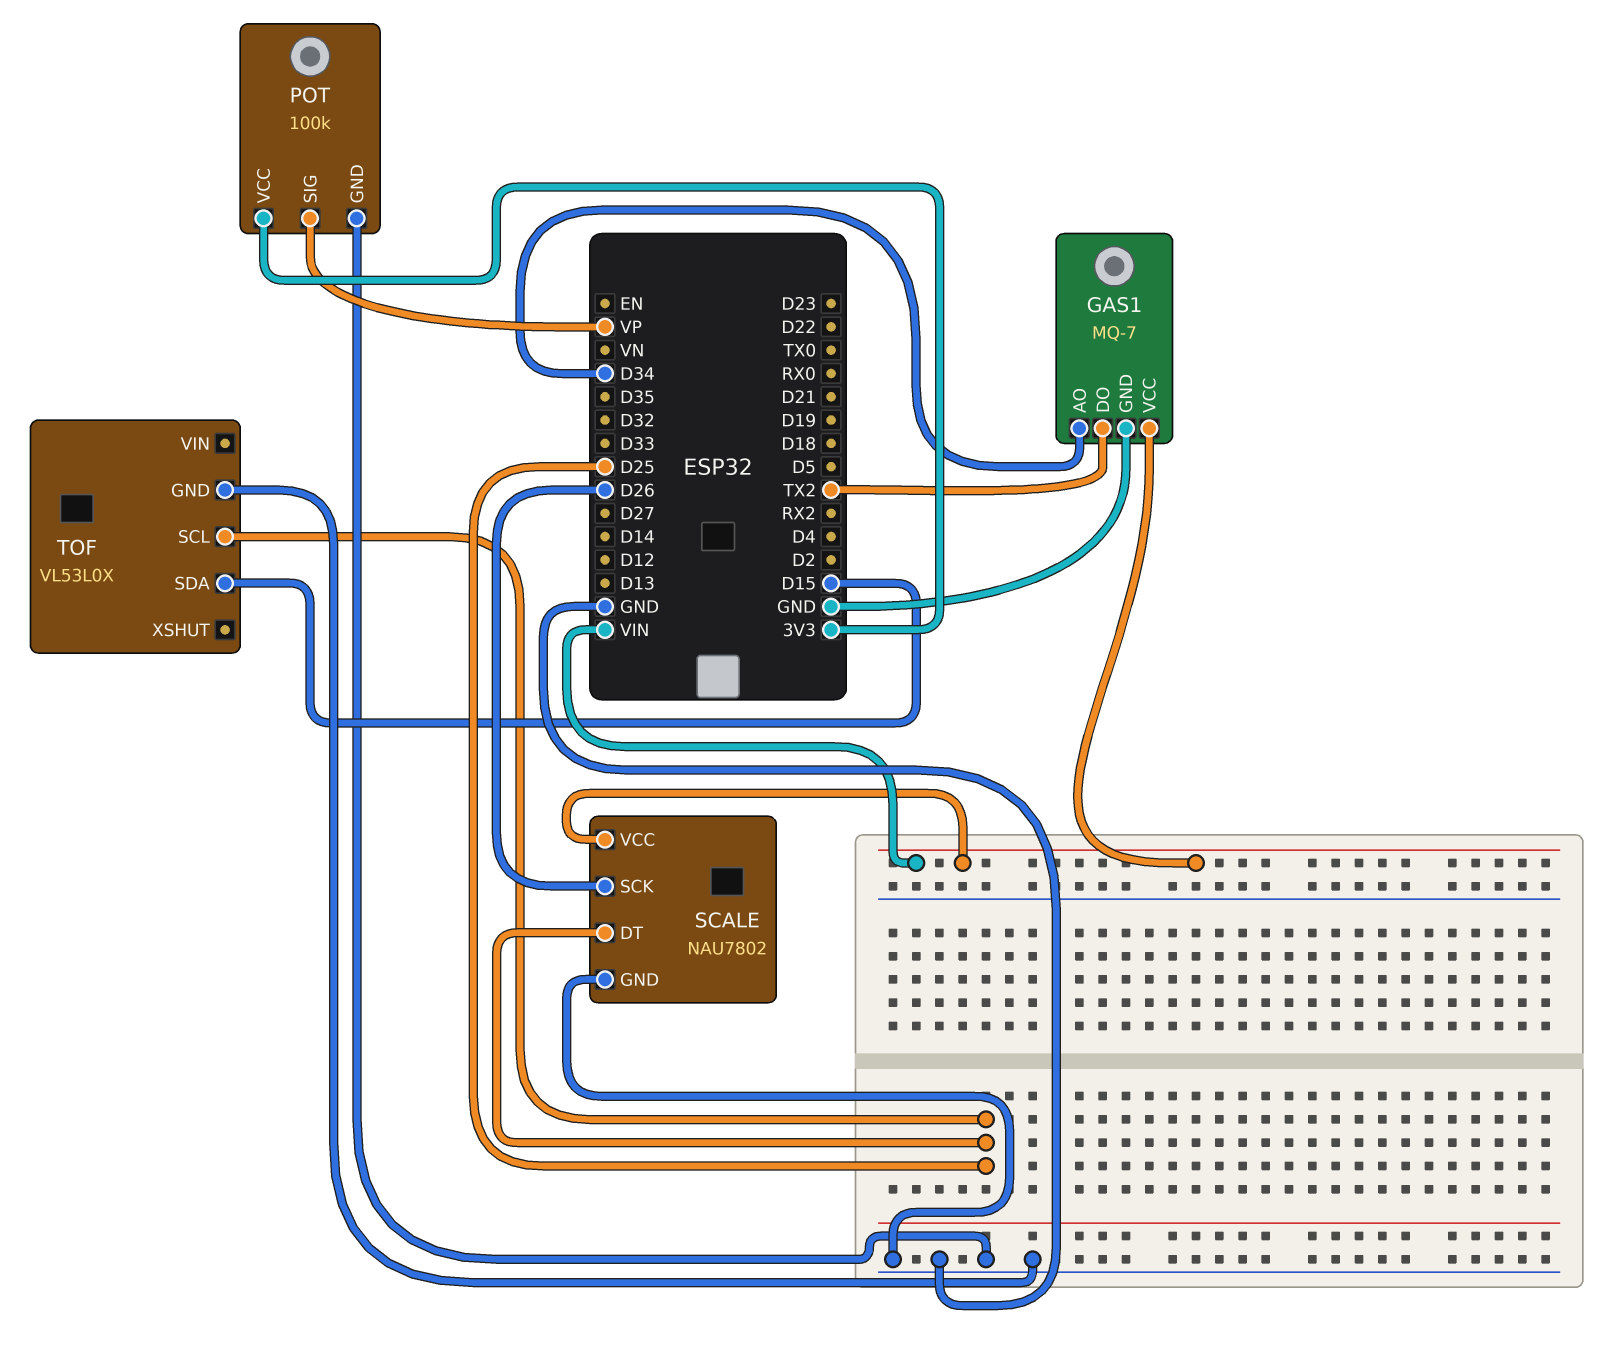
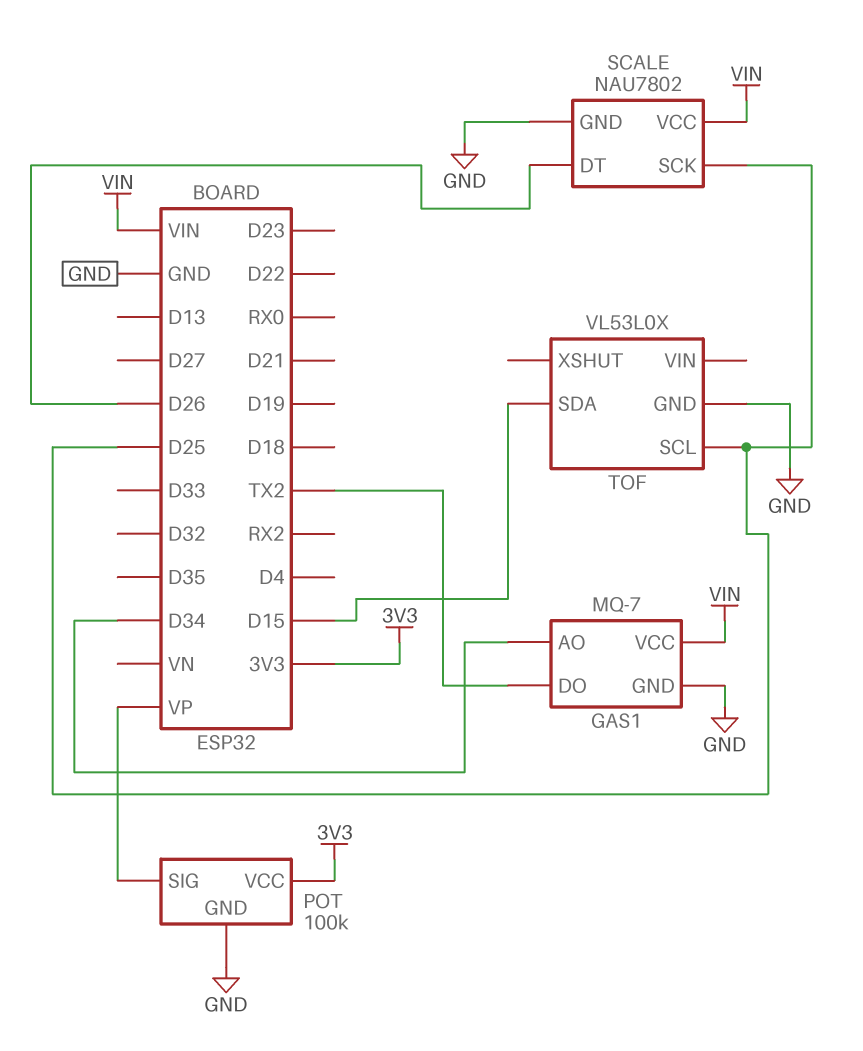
SCALE pin DT: D25 -> D26
SCALE pin SCK: D26 -> D25

